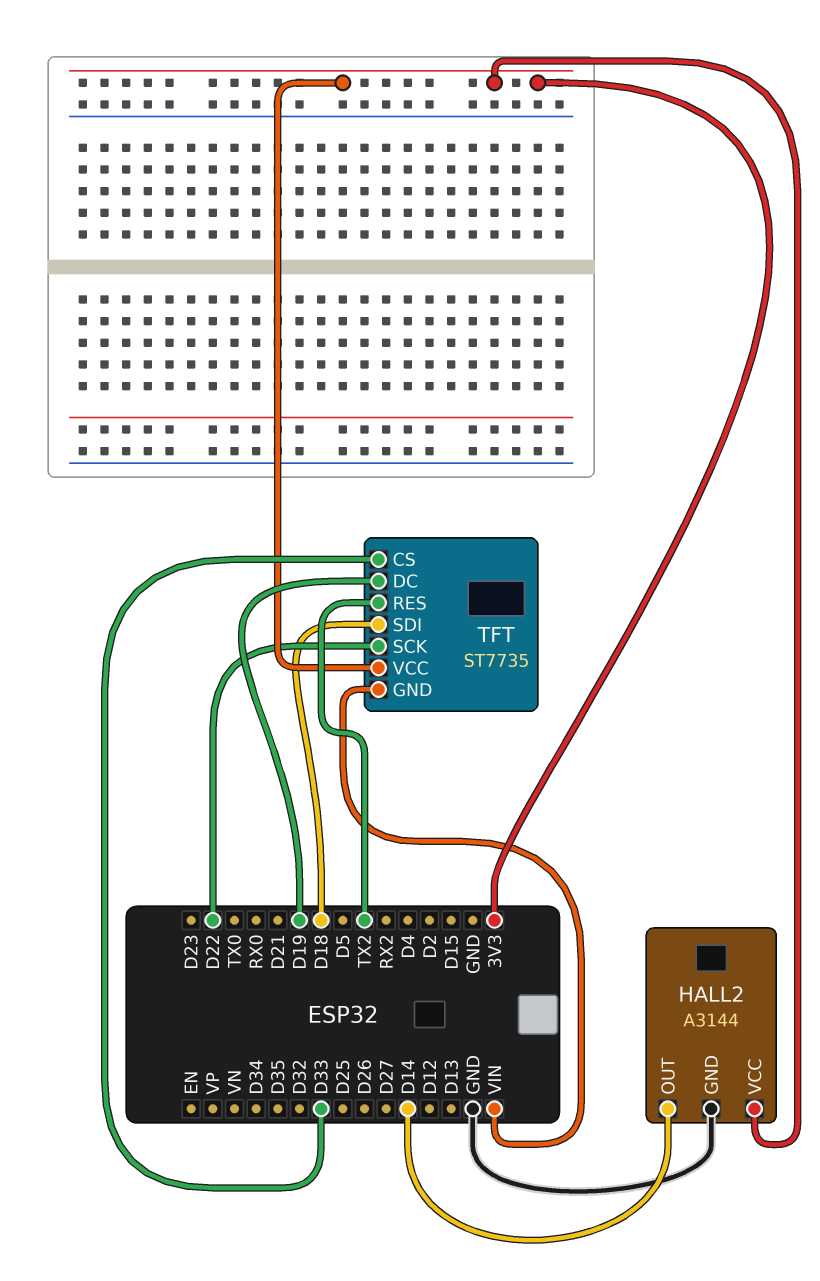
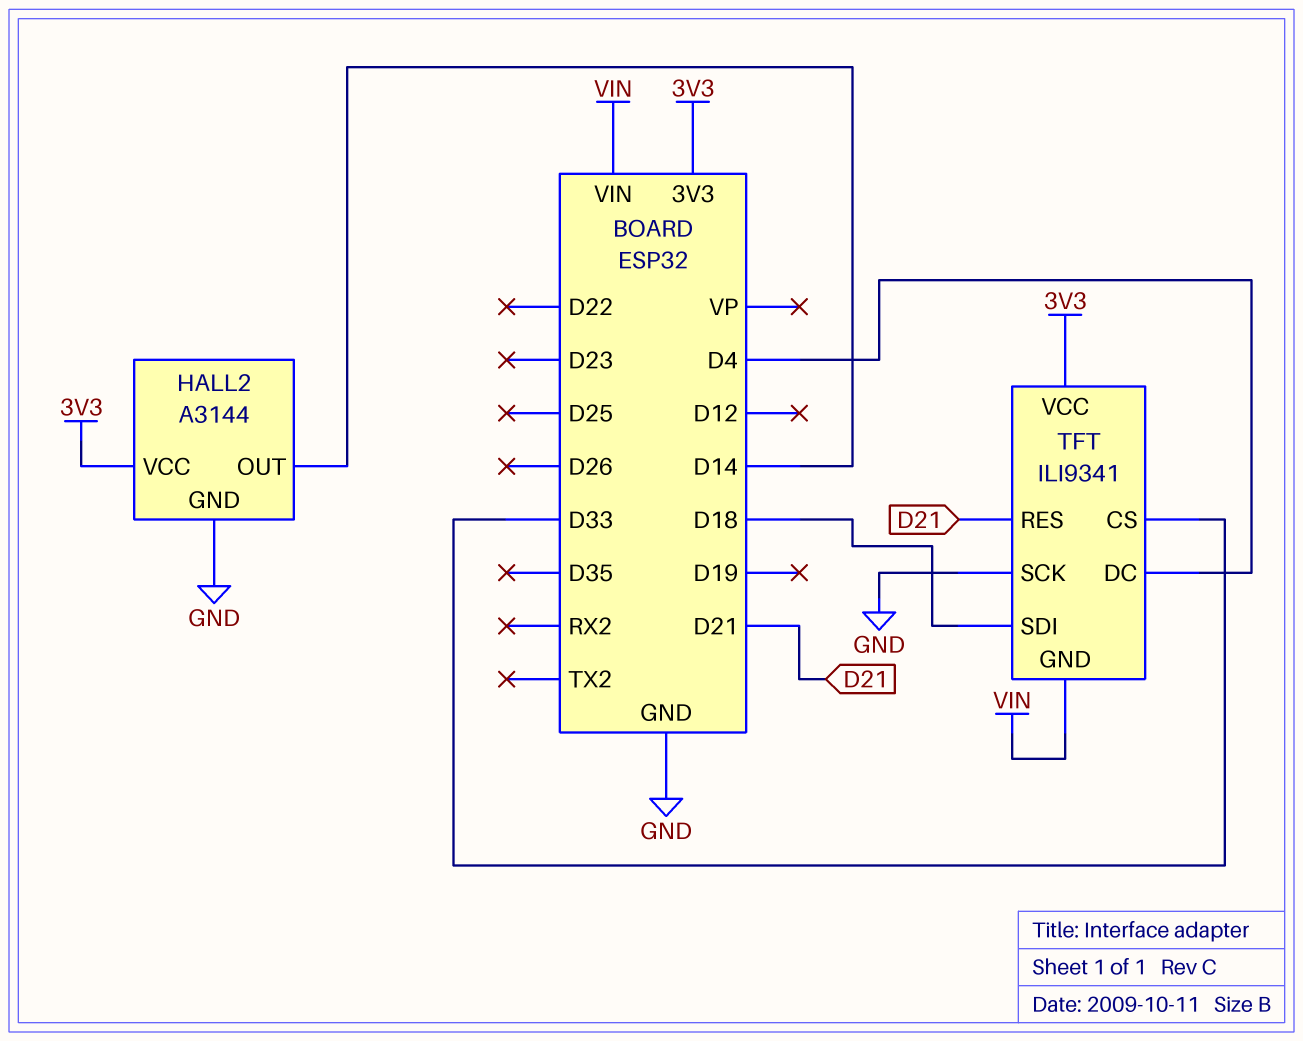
TFT: ST7735 -> ILI9341
TFT pin DC: D19 -> D4
TFT pin RES: TX2 -> D21
TFT pin SCK: D22 -> GND

